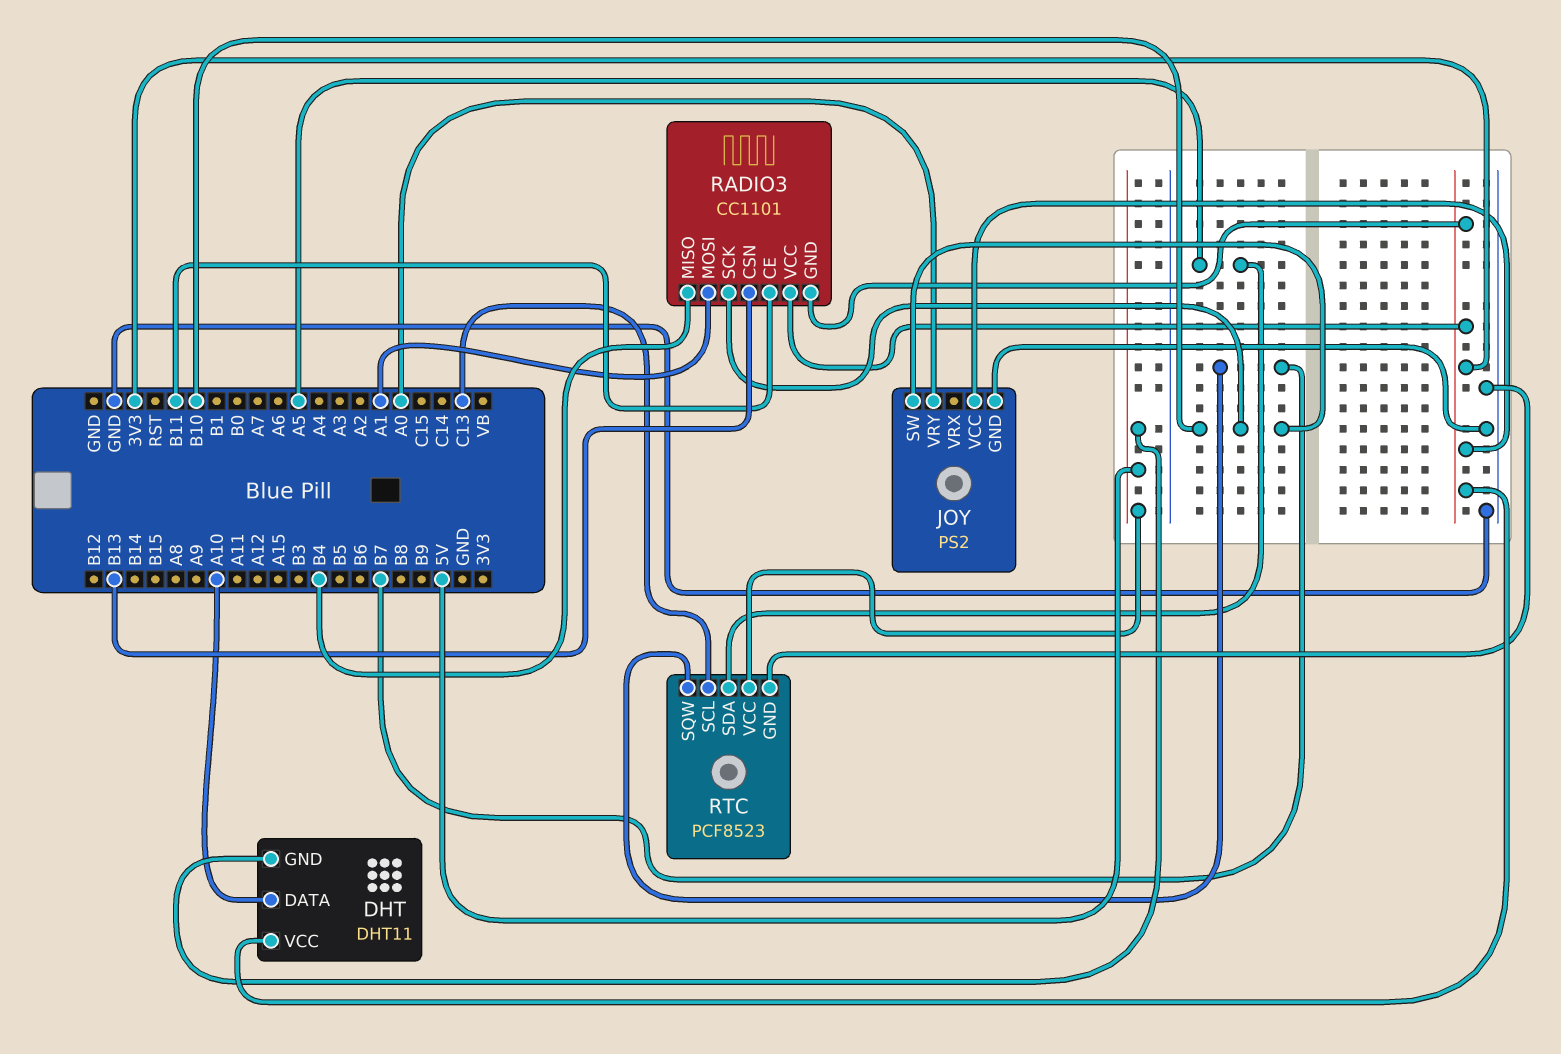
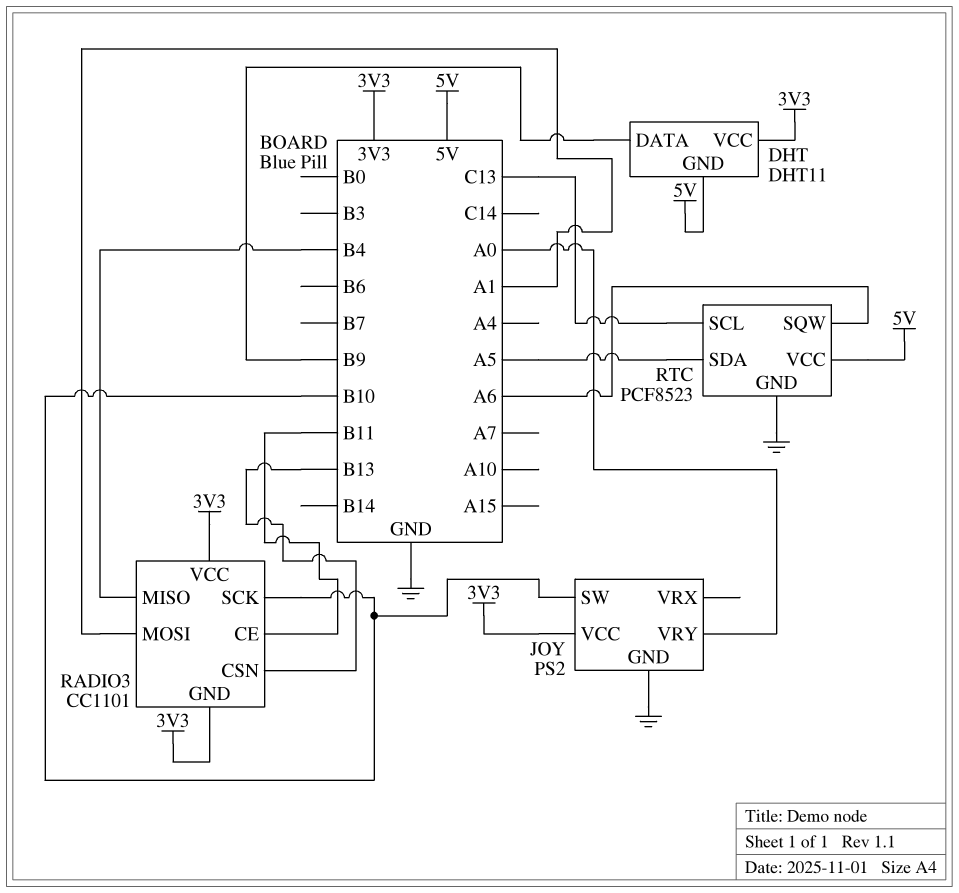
DHT pin DATA: A10 -> B9
RTC pin SQW: B7 -> A6

